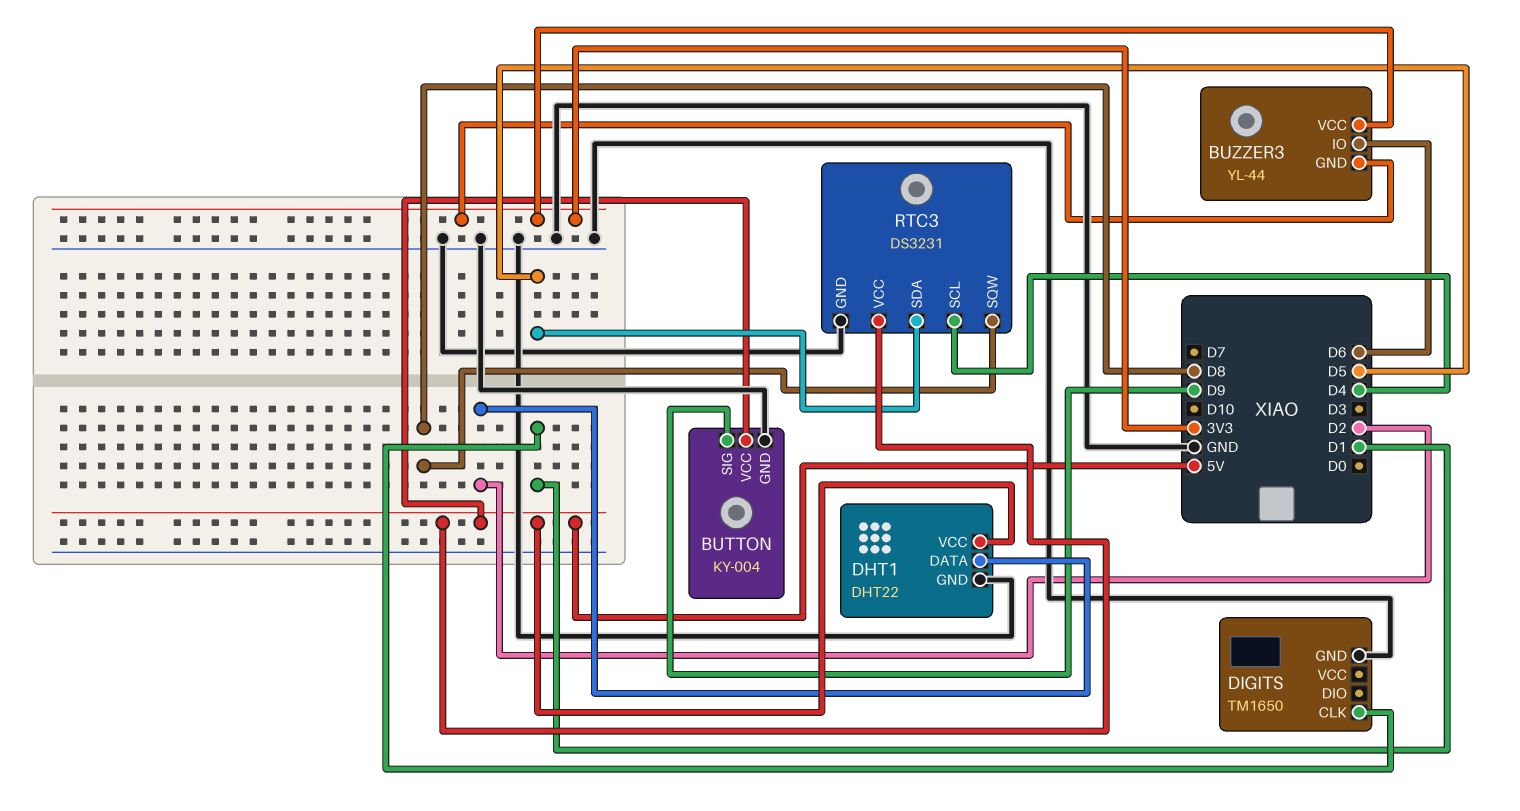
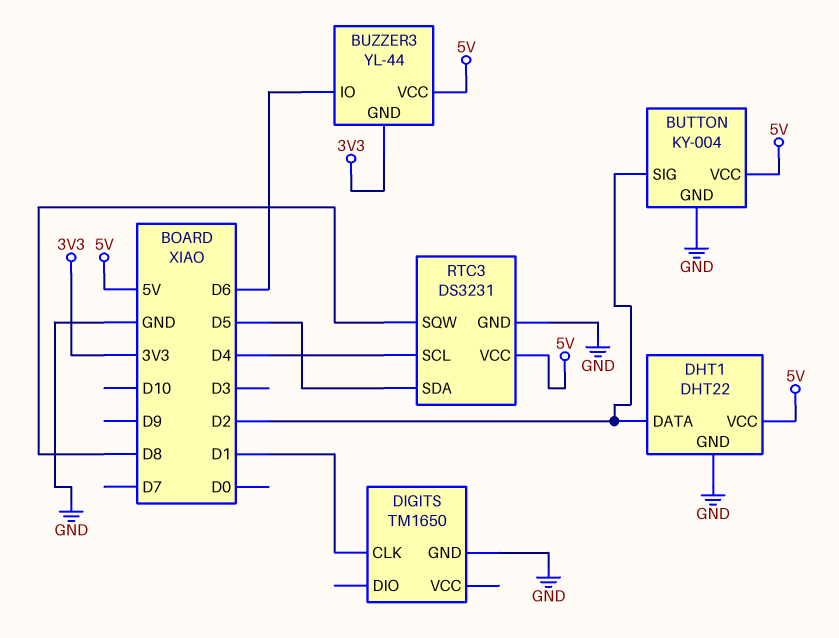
BUTTON pin SIG: D9 -> D2
BUZZER3 pin VCC: 3V3 -> 5V

